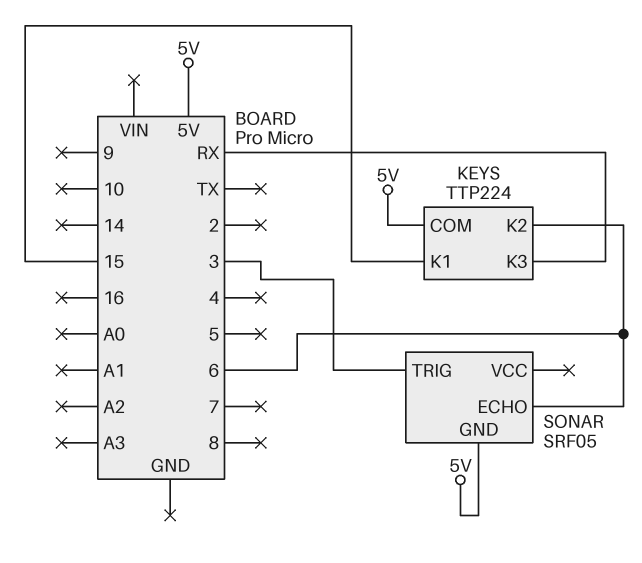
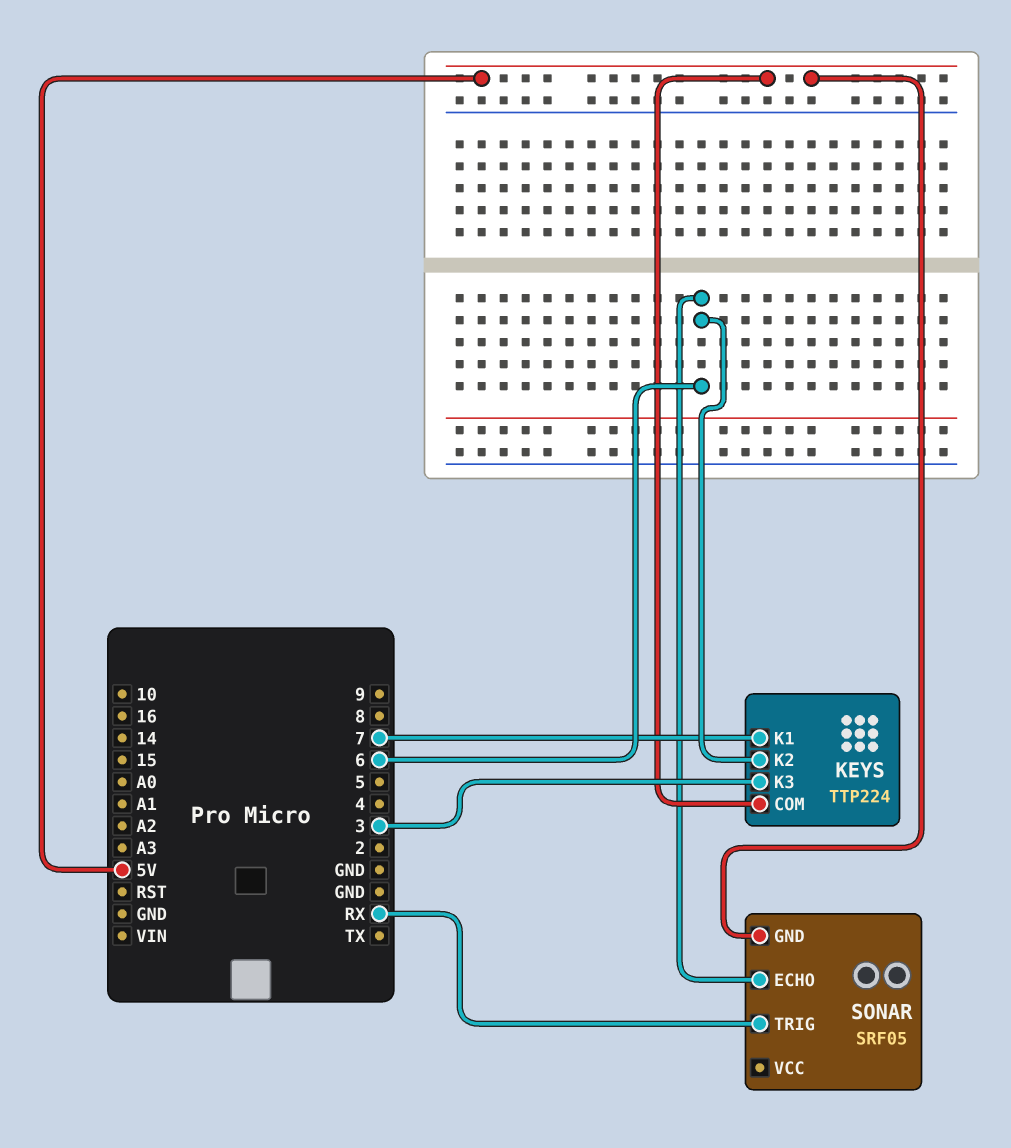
KEYS pin K1: 15 -> 7
KEYS pin K3: RX -> 3
SONAR pin TRIG: 3 -> RX

